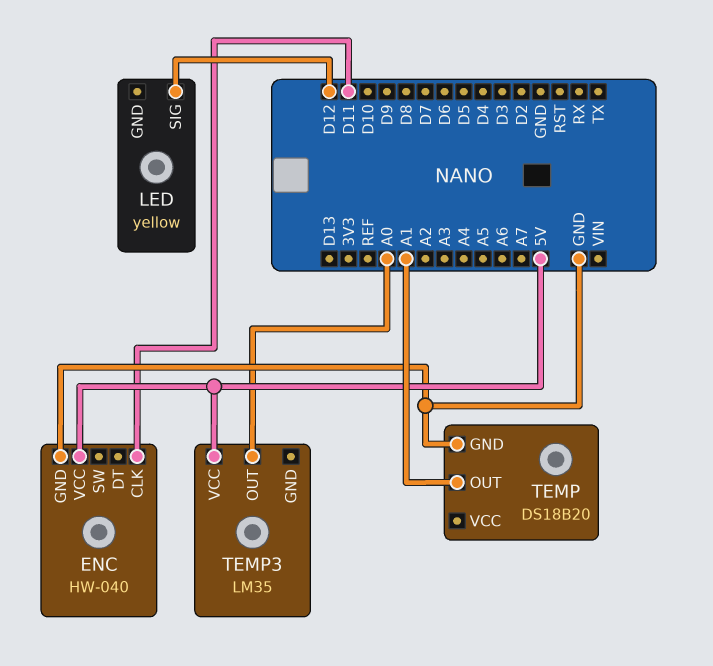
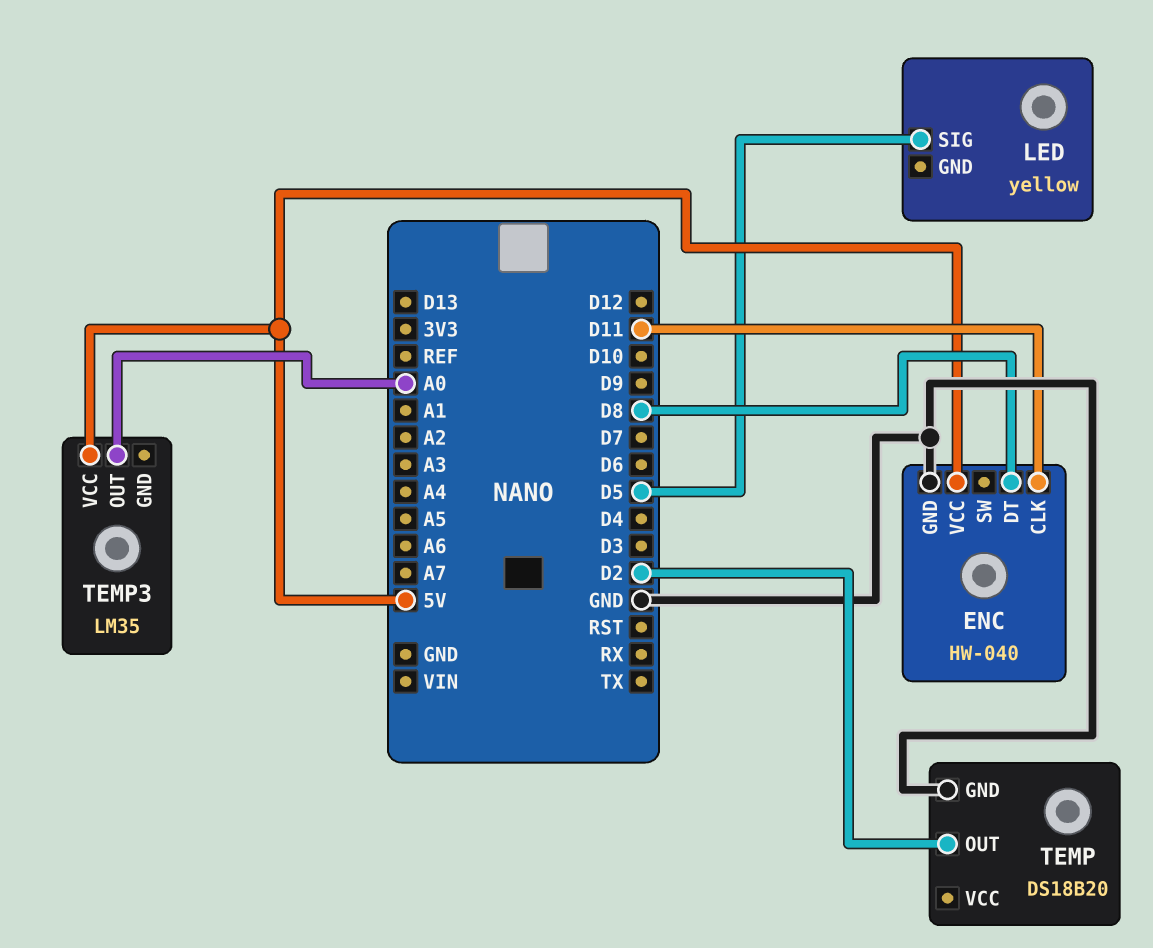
ENC pin DT: none -> D8
LED pin SIG: D12 -> D5
TEMP pin OUT: A1 -> D2

